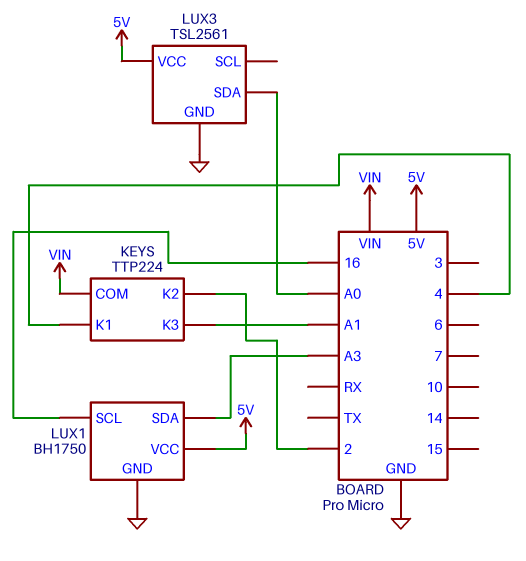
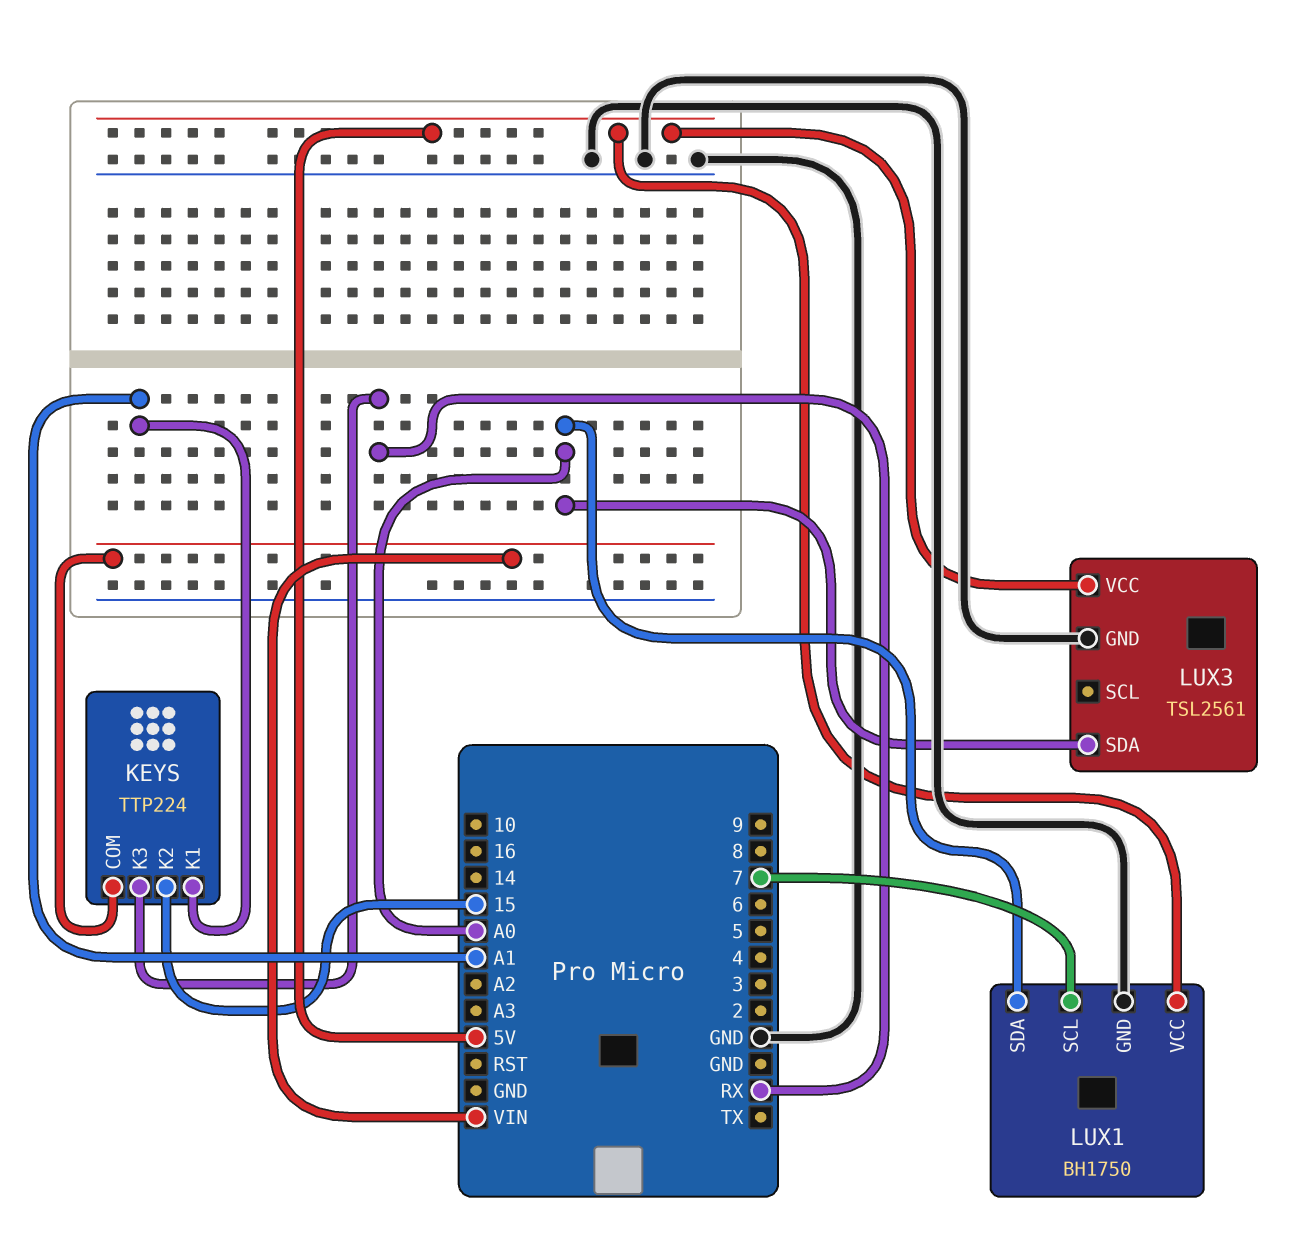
KEYS pin K1: 4 -> A1
KEYS pin K2: 2 -> 15
KEYS pin K3: A1 -> RX
LUX1 pin SCL: 16 -> 7
LUX1 pin SDA: A3 -> A0

